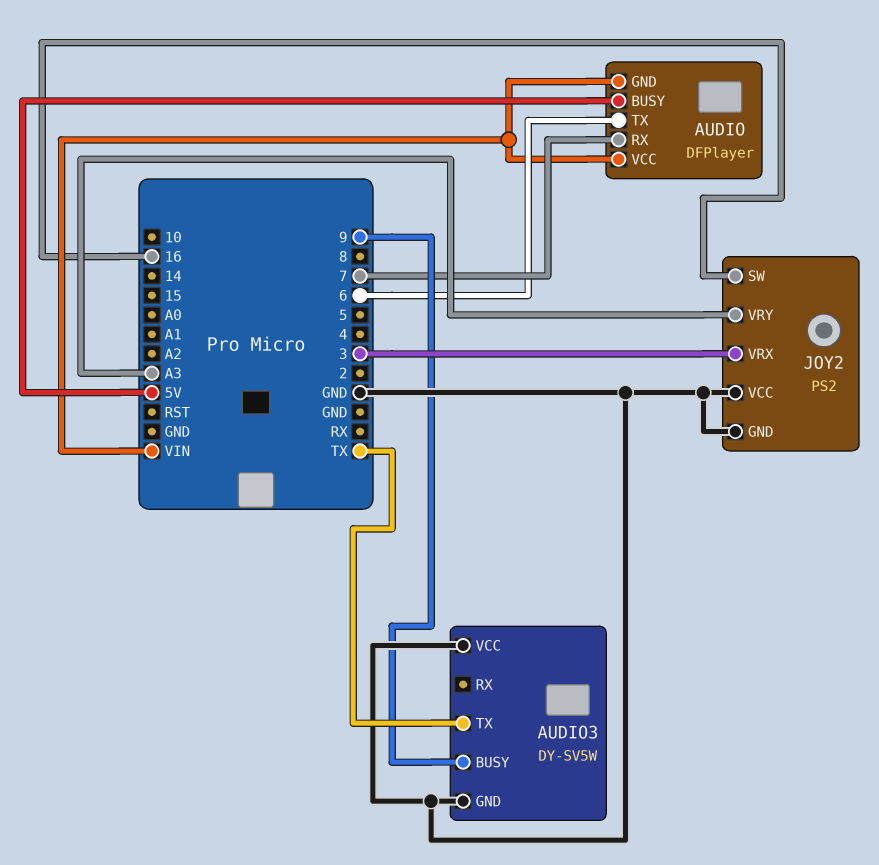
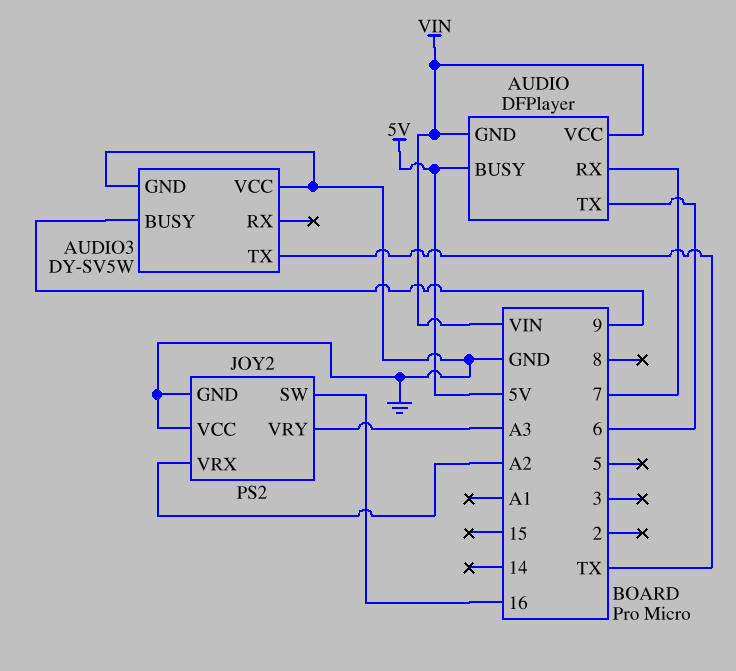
JOY2 pin VRX: 3 -> A2

